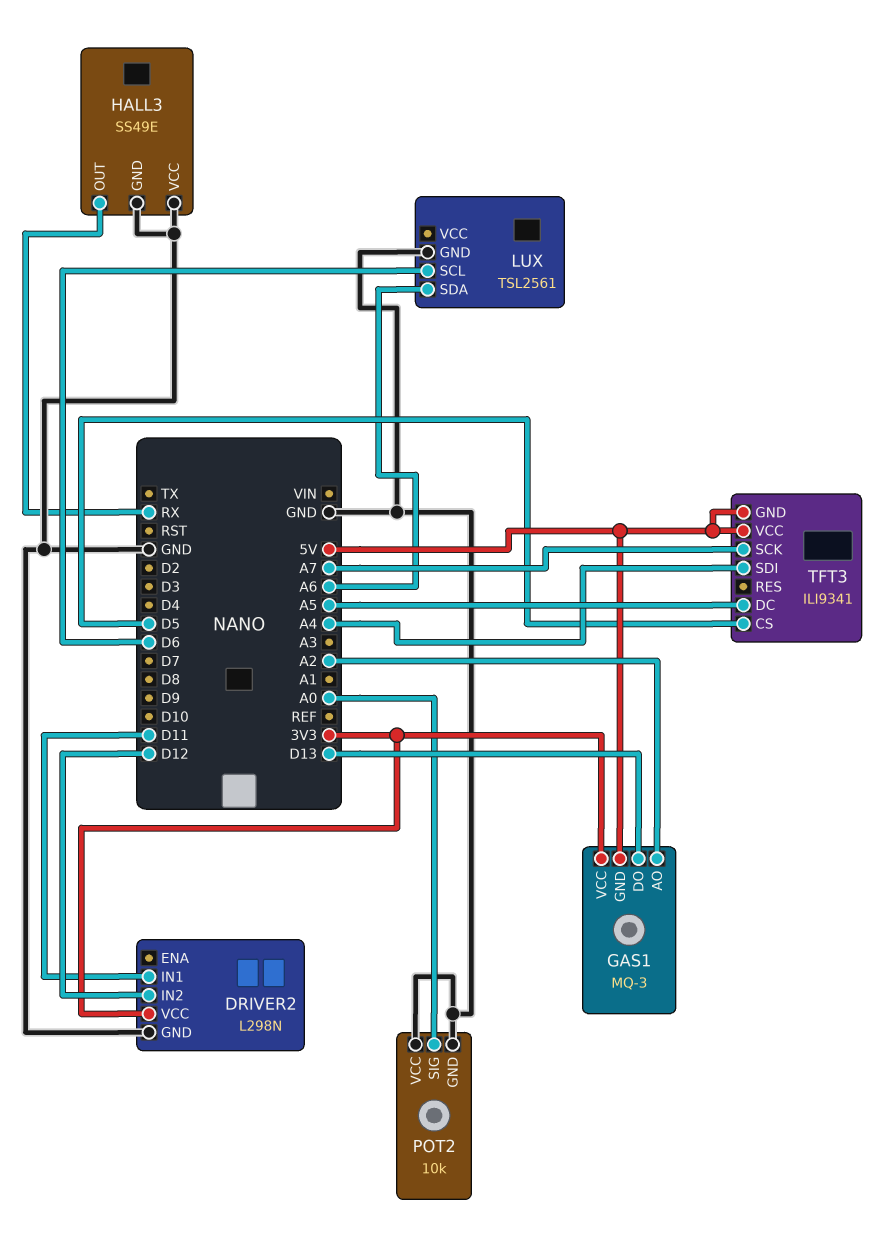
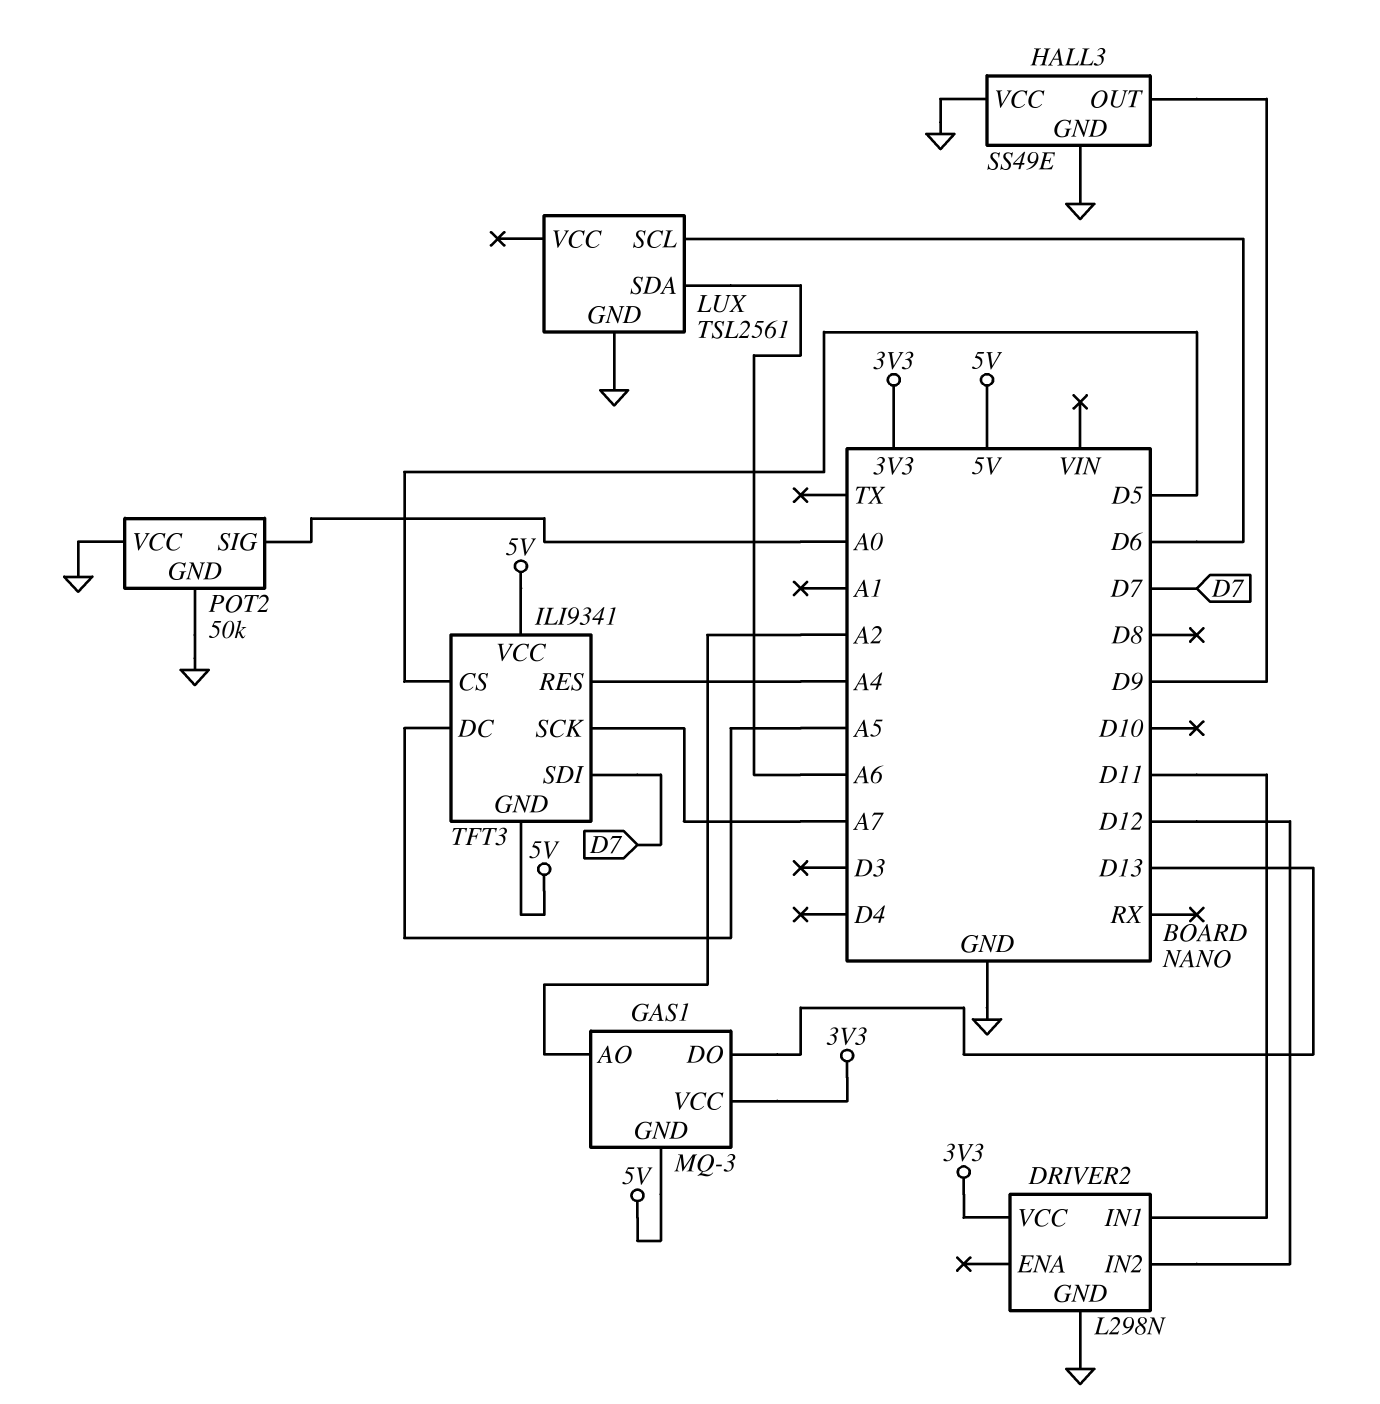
HALL3 pin OUT: RX -> D9
POT2: 10k -> 50k
TFT3 pin RES: none -> A4
TFT3 pin SDI: A4 -> D7

